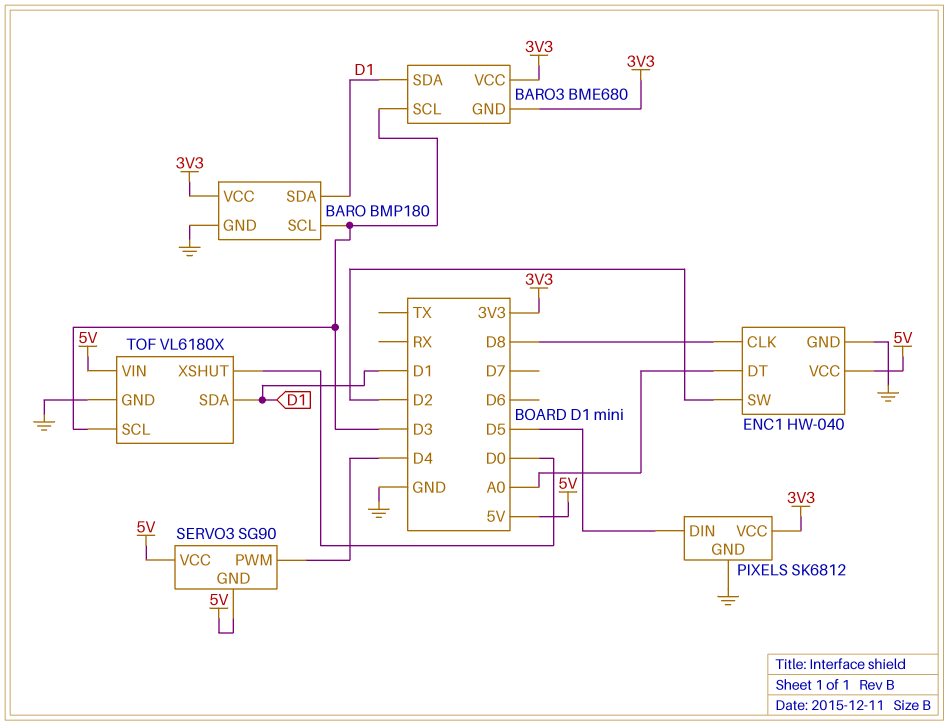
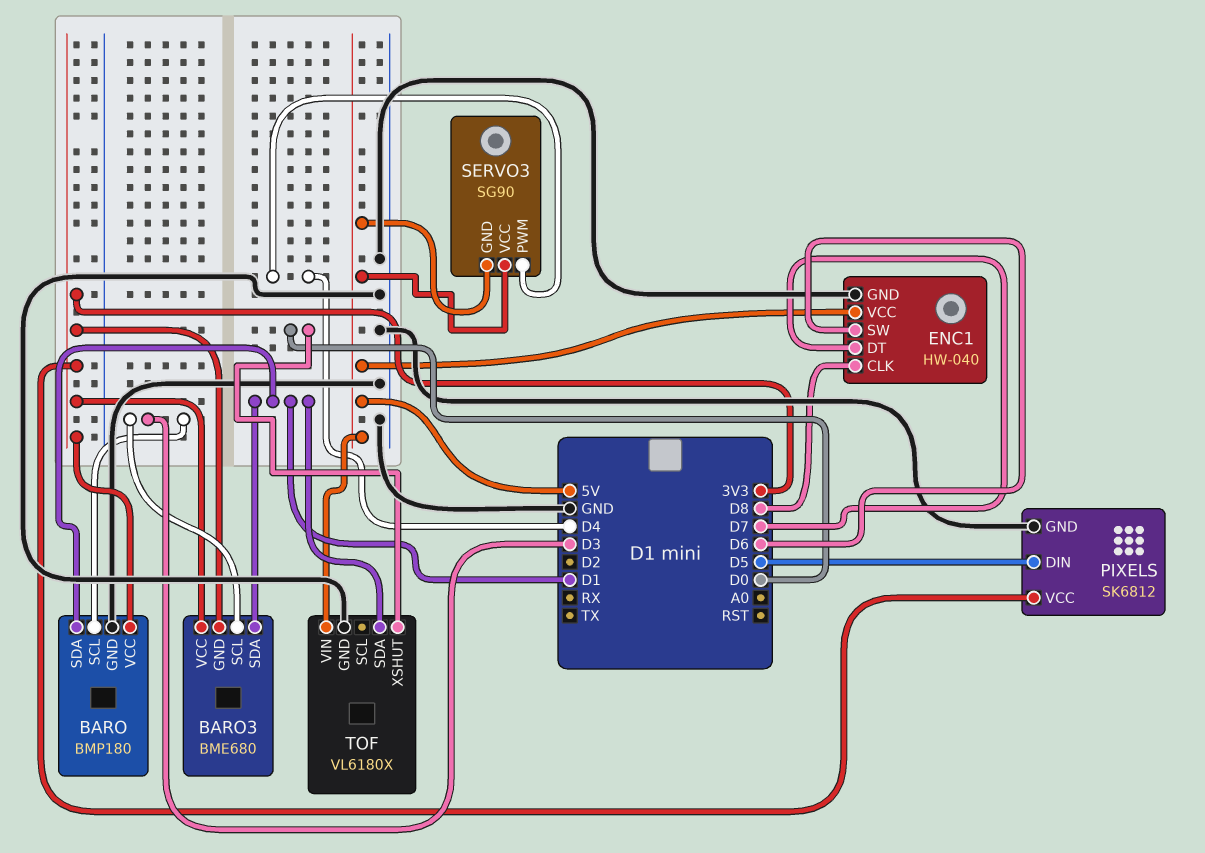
ENC1 pin DT: A0 -> D7
ENC1 pin SW: D2 -> D6
TOF pin SCL: D3 -> none

